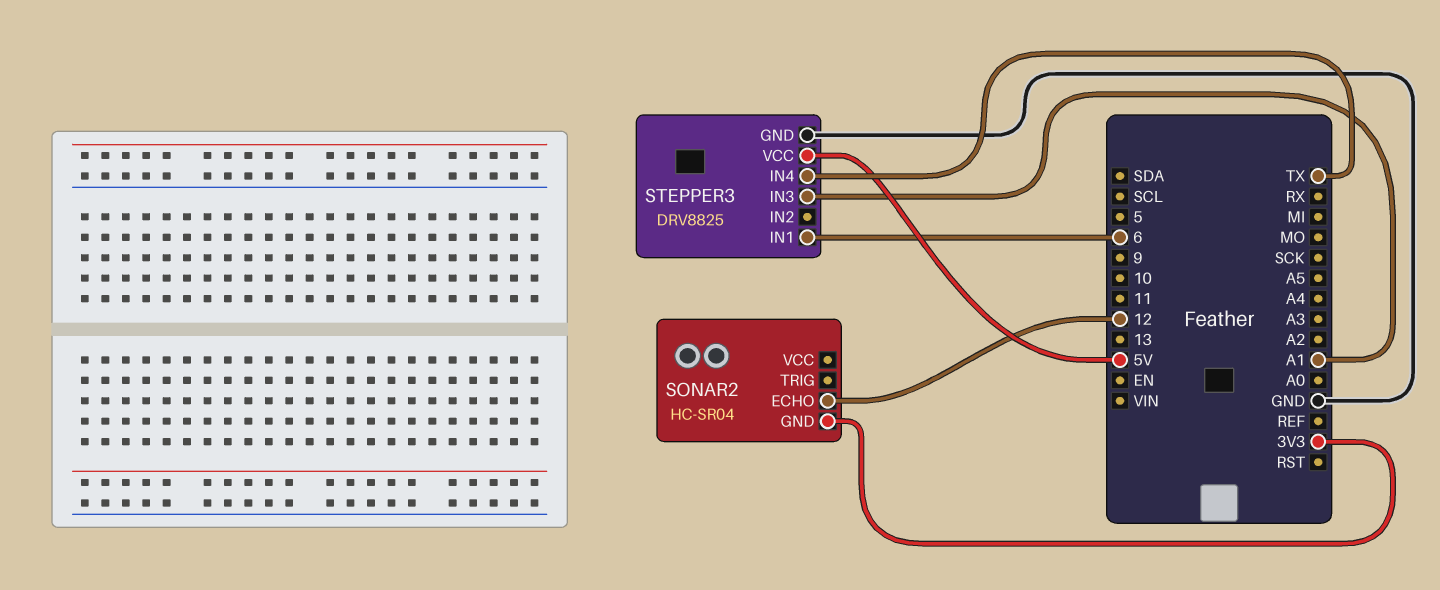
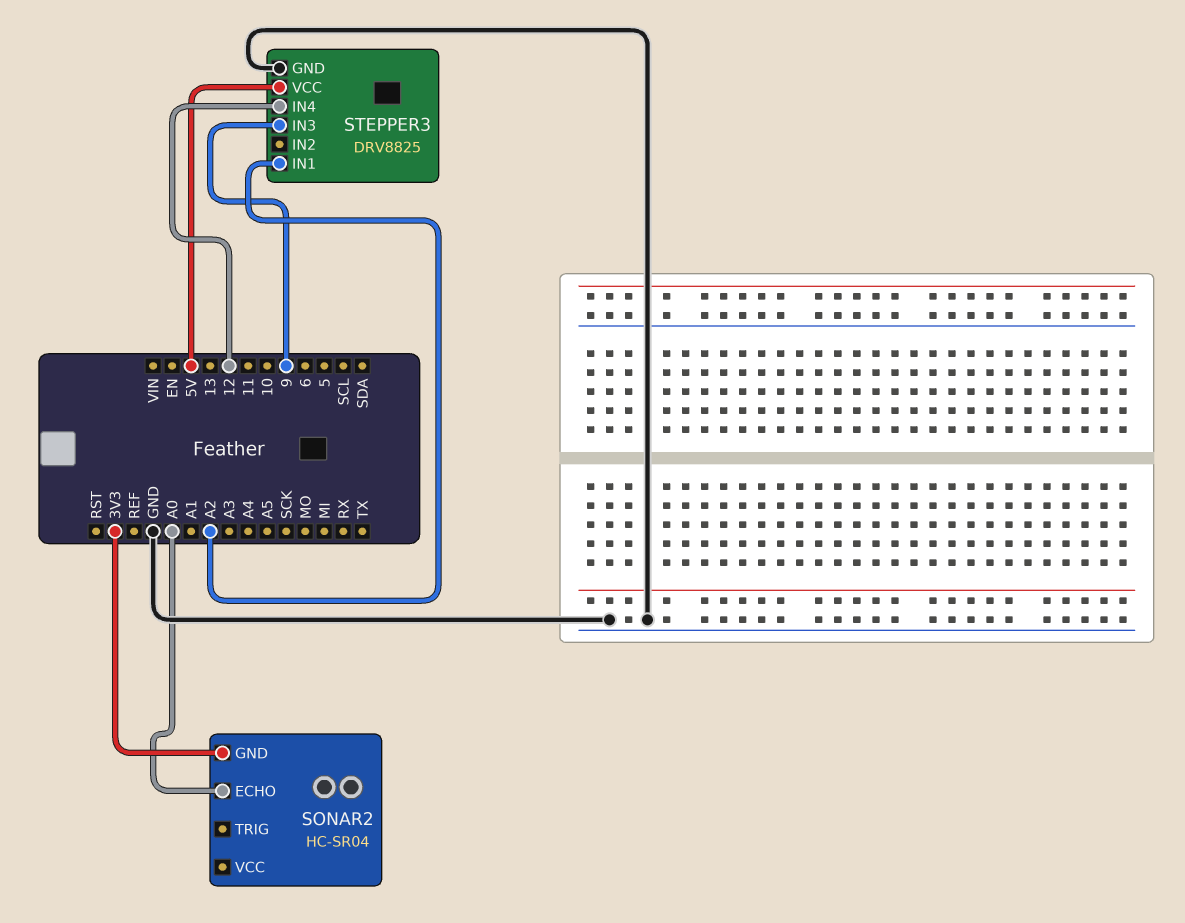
SONAR2 pin ECHO: 12 -> A0
STEPPER3 pin IN1: 6 -> A2
STEPPER3 pin IN3: A1 -> 9
STEPPER3 pin IN4: TX -> 12

